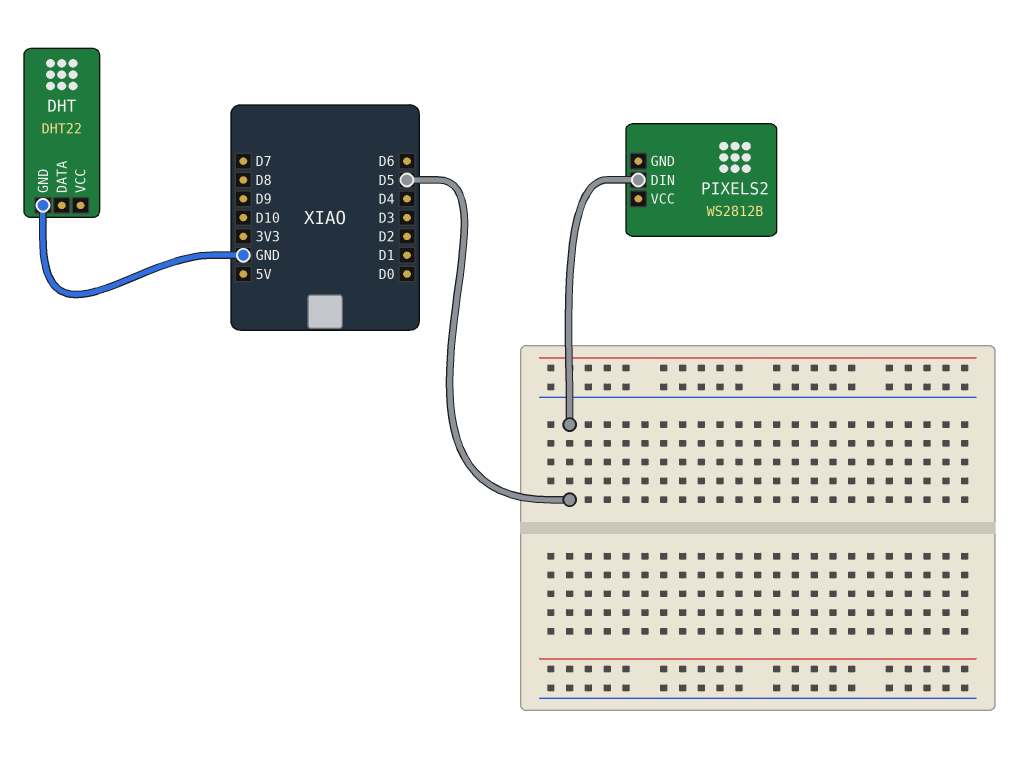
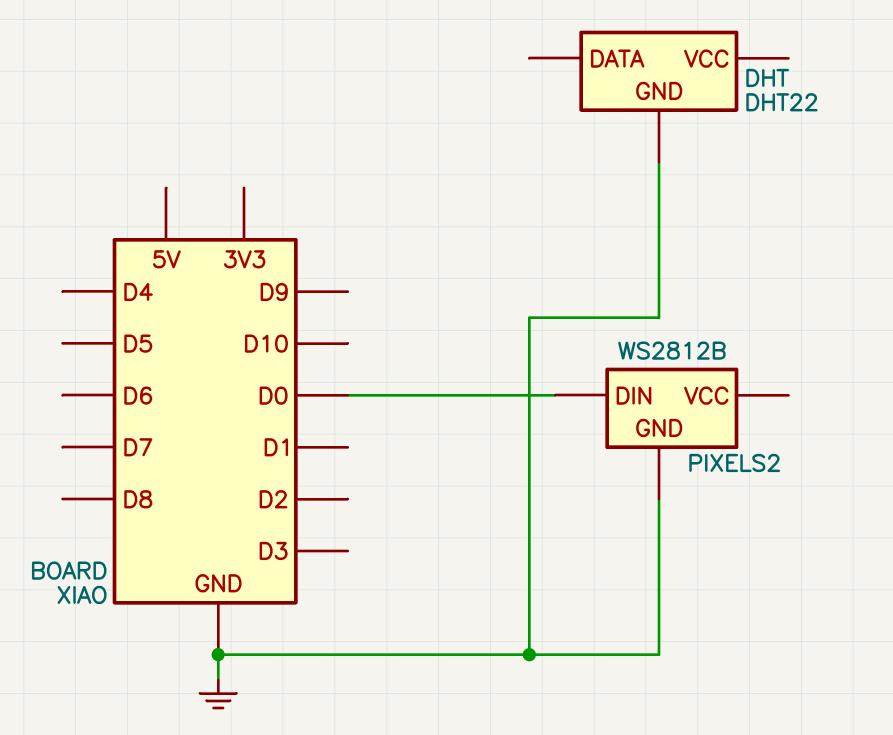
PIXELS2 pin DIN: D5 -> D0
PIXELS2 pin GND: none -> GND

